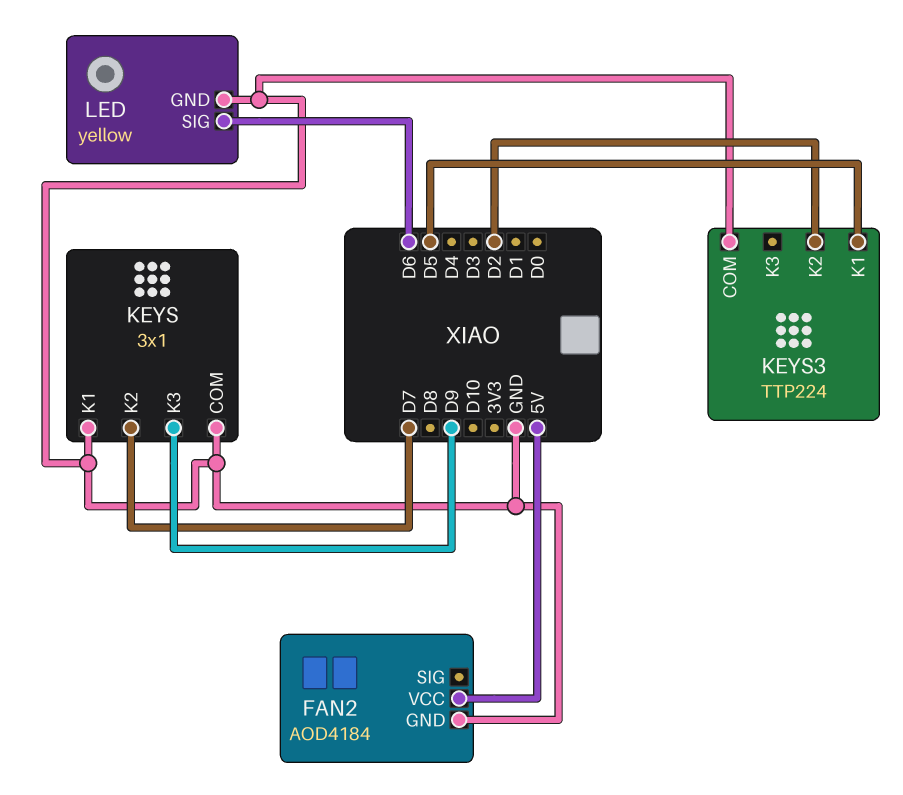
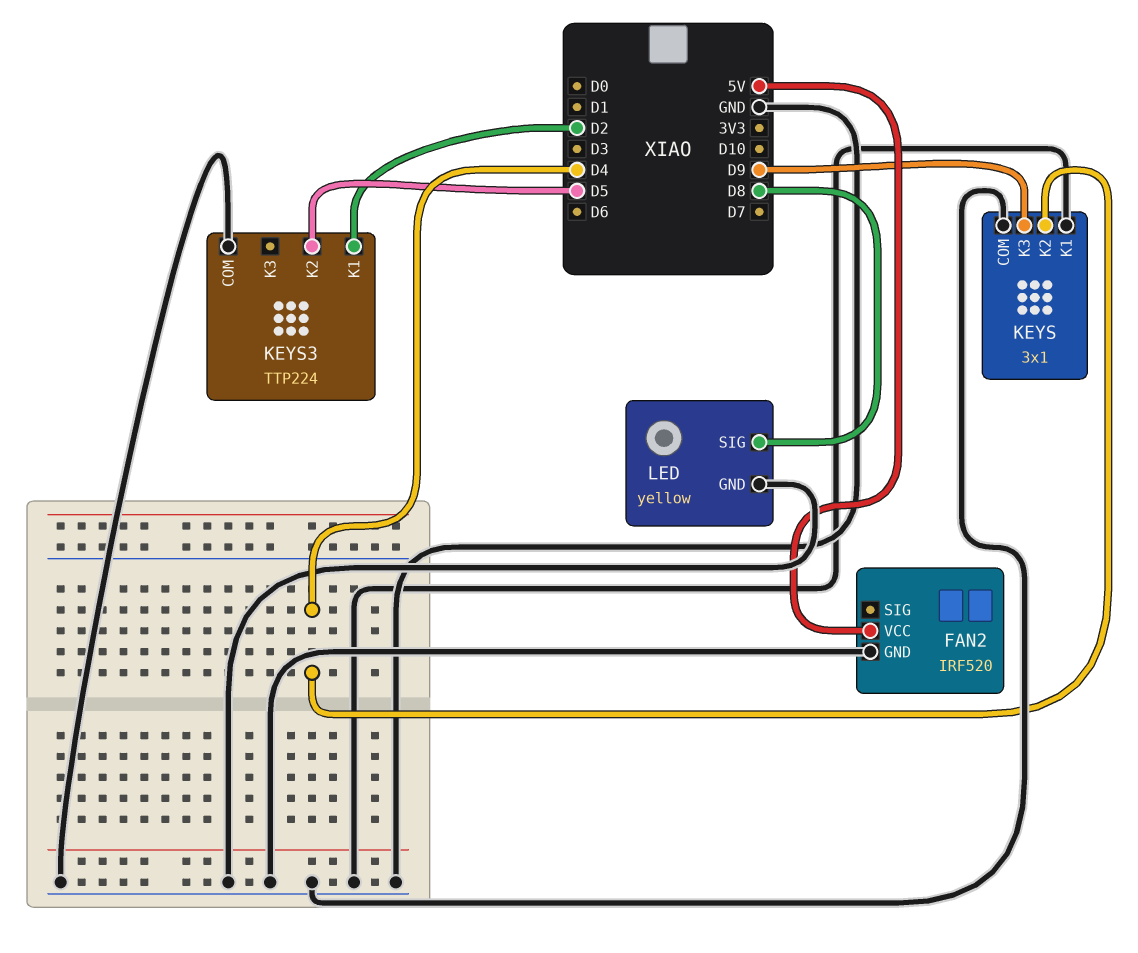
FAN2: AOD4184 -> IRF520
KEYS pin K2: D7 -> D4
KEYS3 pin K1: D5 -> D2
KEYS3 pin K2: D2 -> D5
LED pin SIG: D6 -> D8

